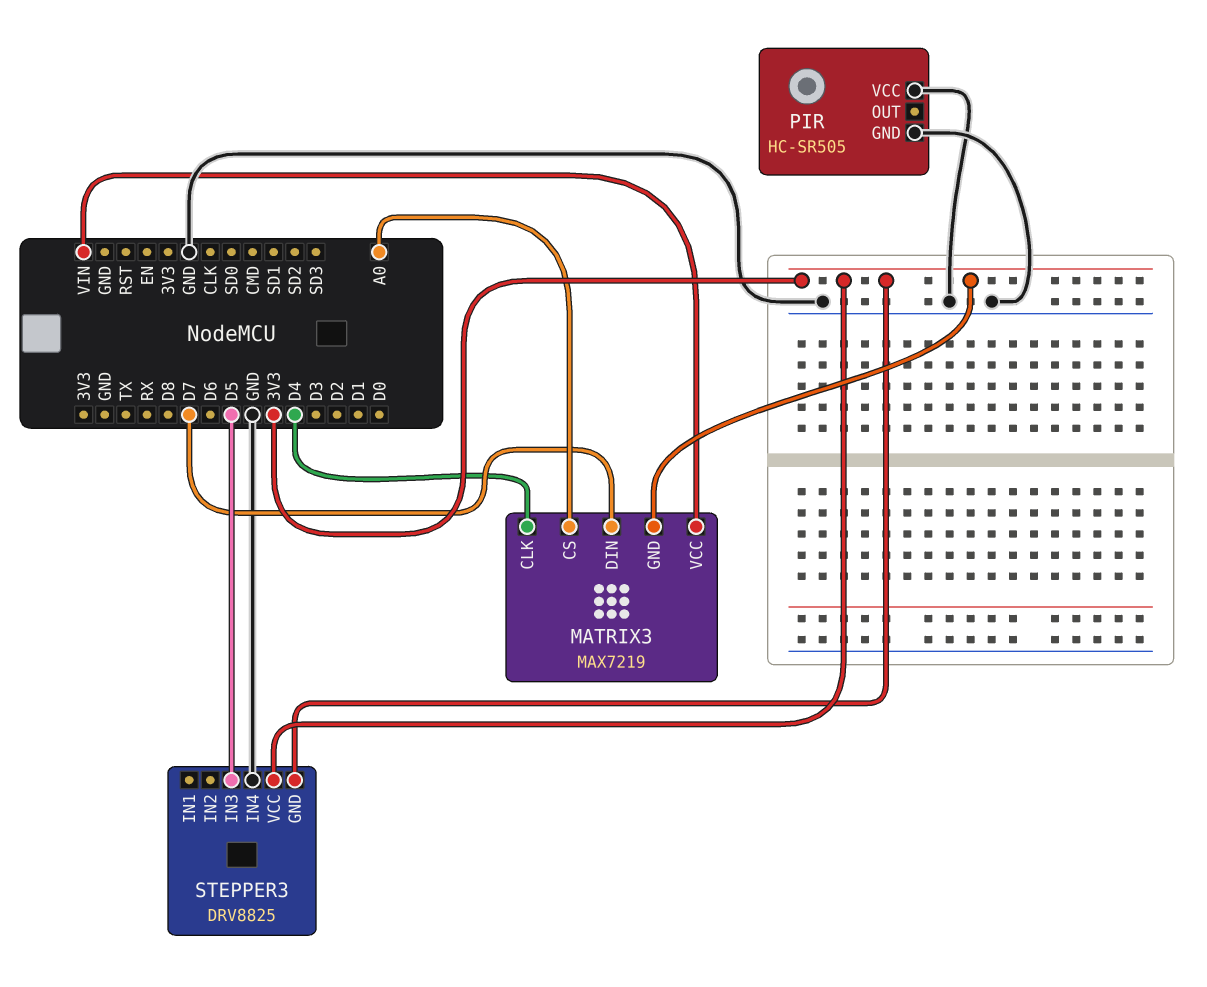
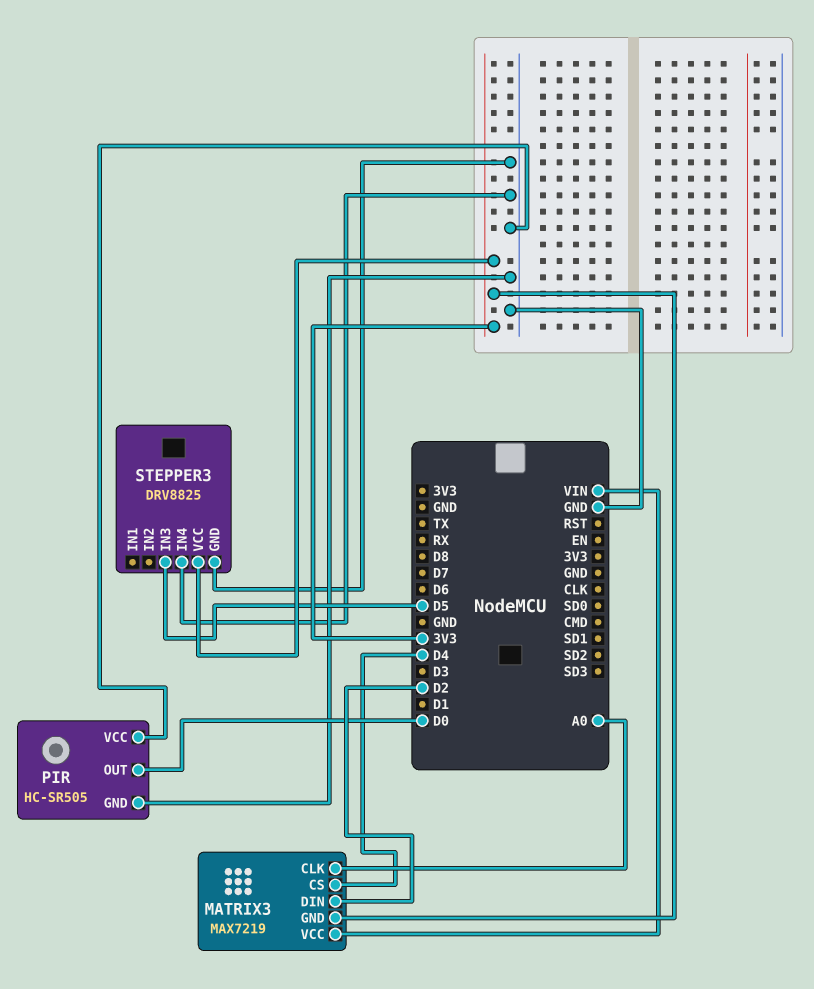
MATRIX3 pin CLK: D4 -> A0
MATRIX3 pin CS: A0 -> D4
MATRIX3 pin DIN: D7 -> D2
PIR pin OUT: none -> D0
STEPPER3 pin GND: 3V3 -> GND

